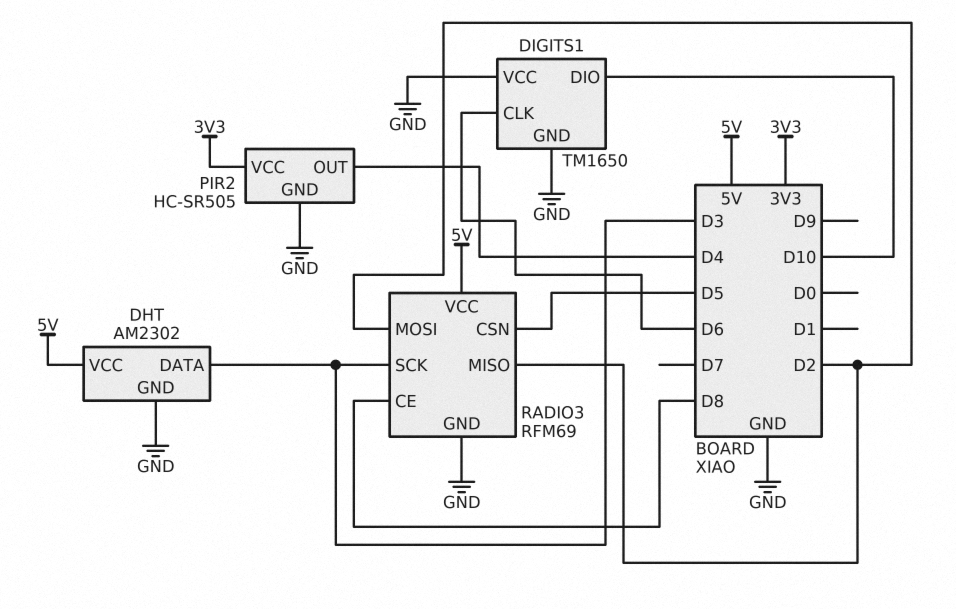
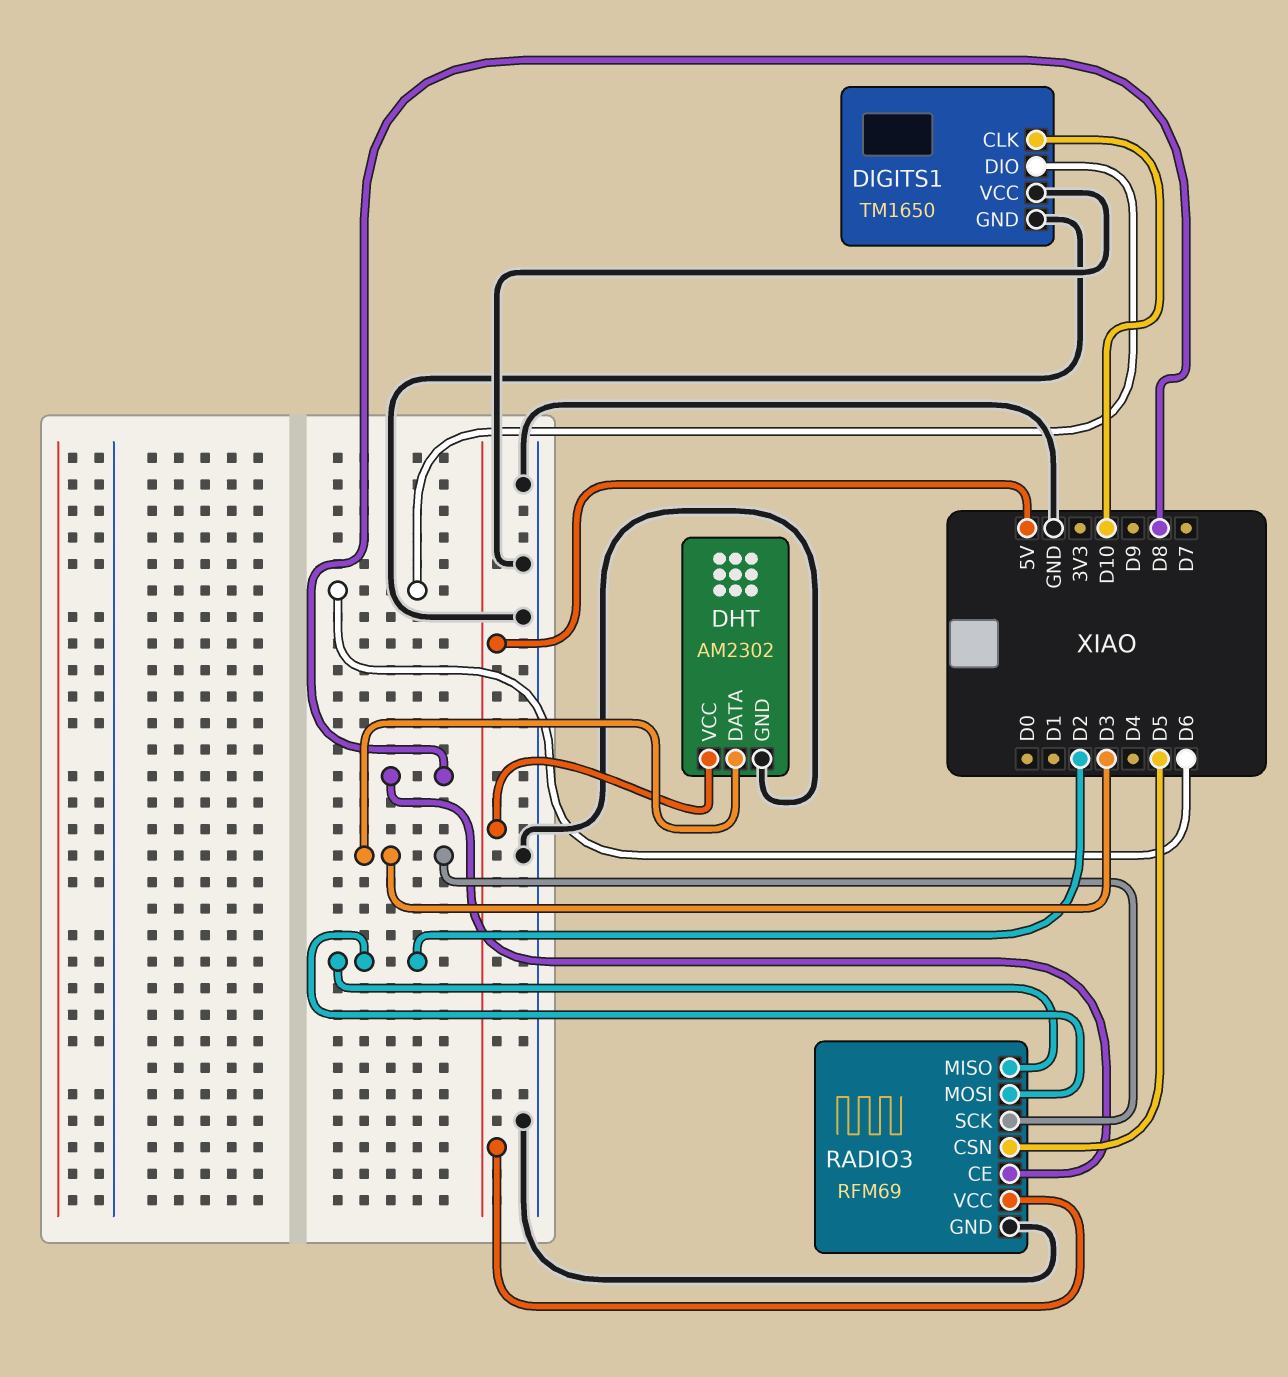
DIGITS1 pin CLK: D6 -> D10
DIGITS1 pin DIO: D10 -> D6
PIR2: HC-SR505 -> none
PIR2 pin GND: GND -> none
PIR2 pin OUT: D4 -> none
PIR2 pin VCC: 3V3 -> none

